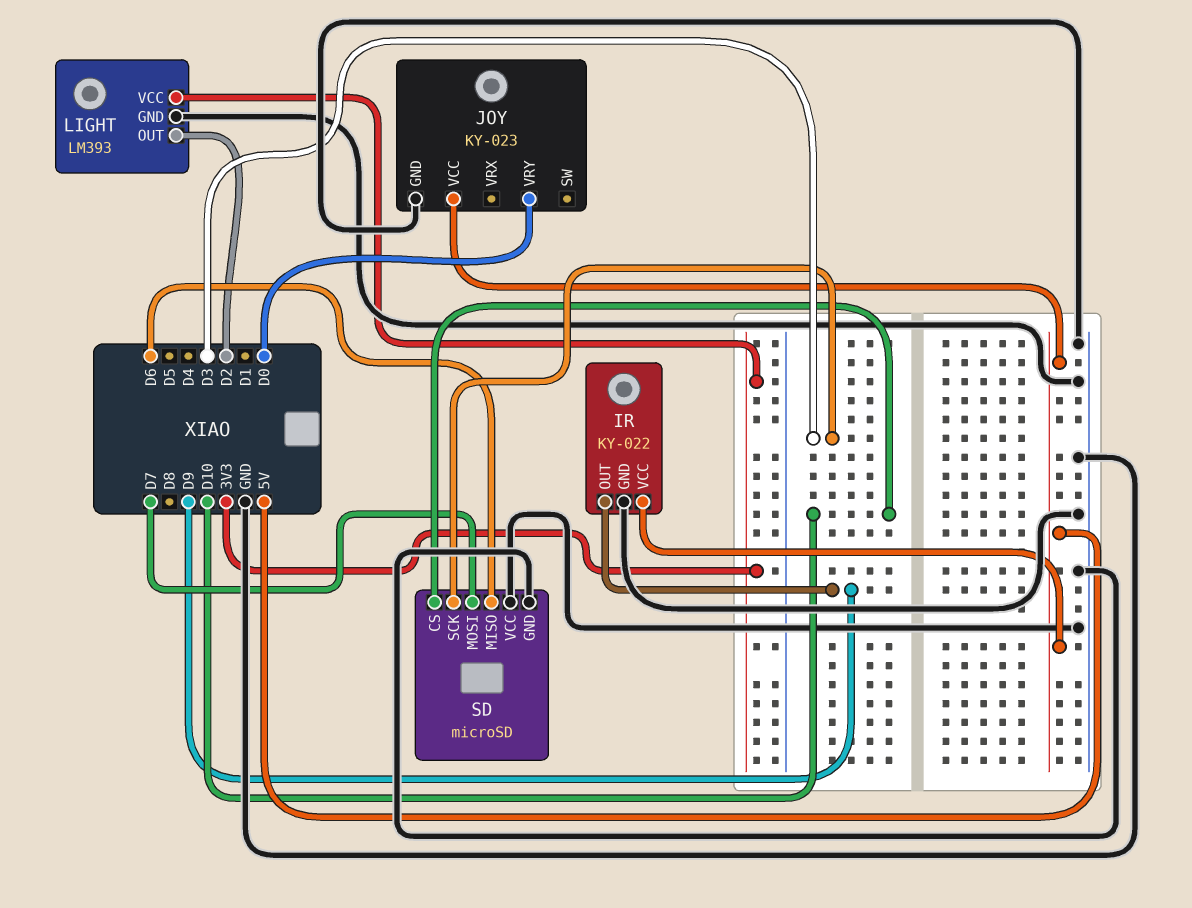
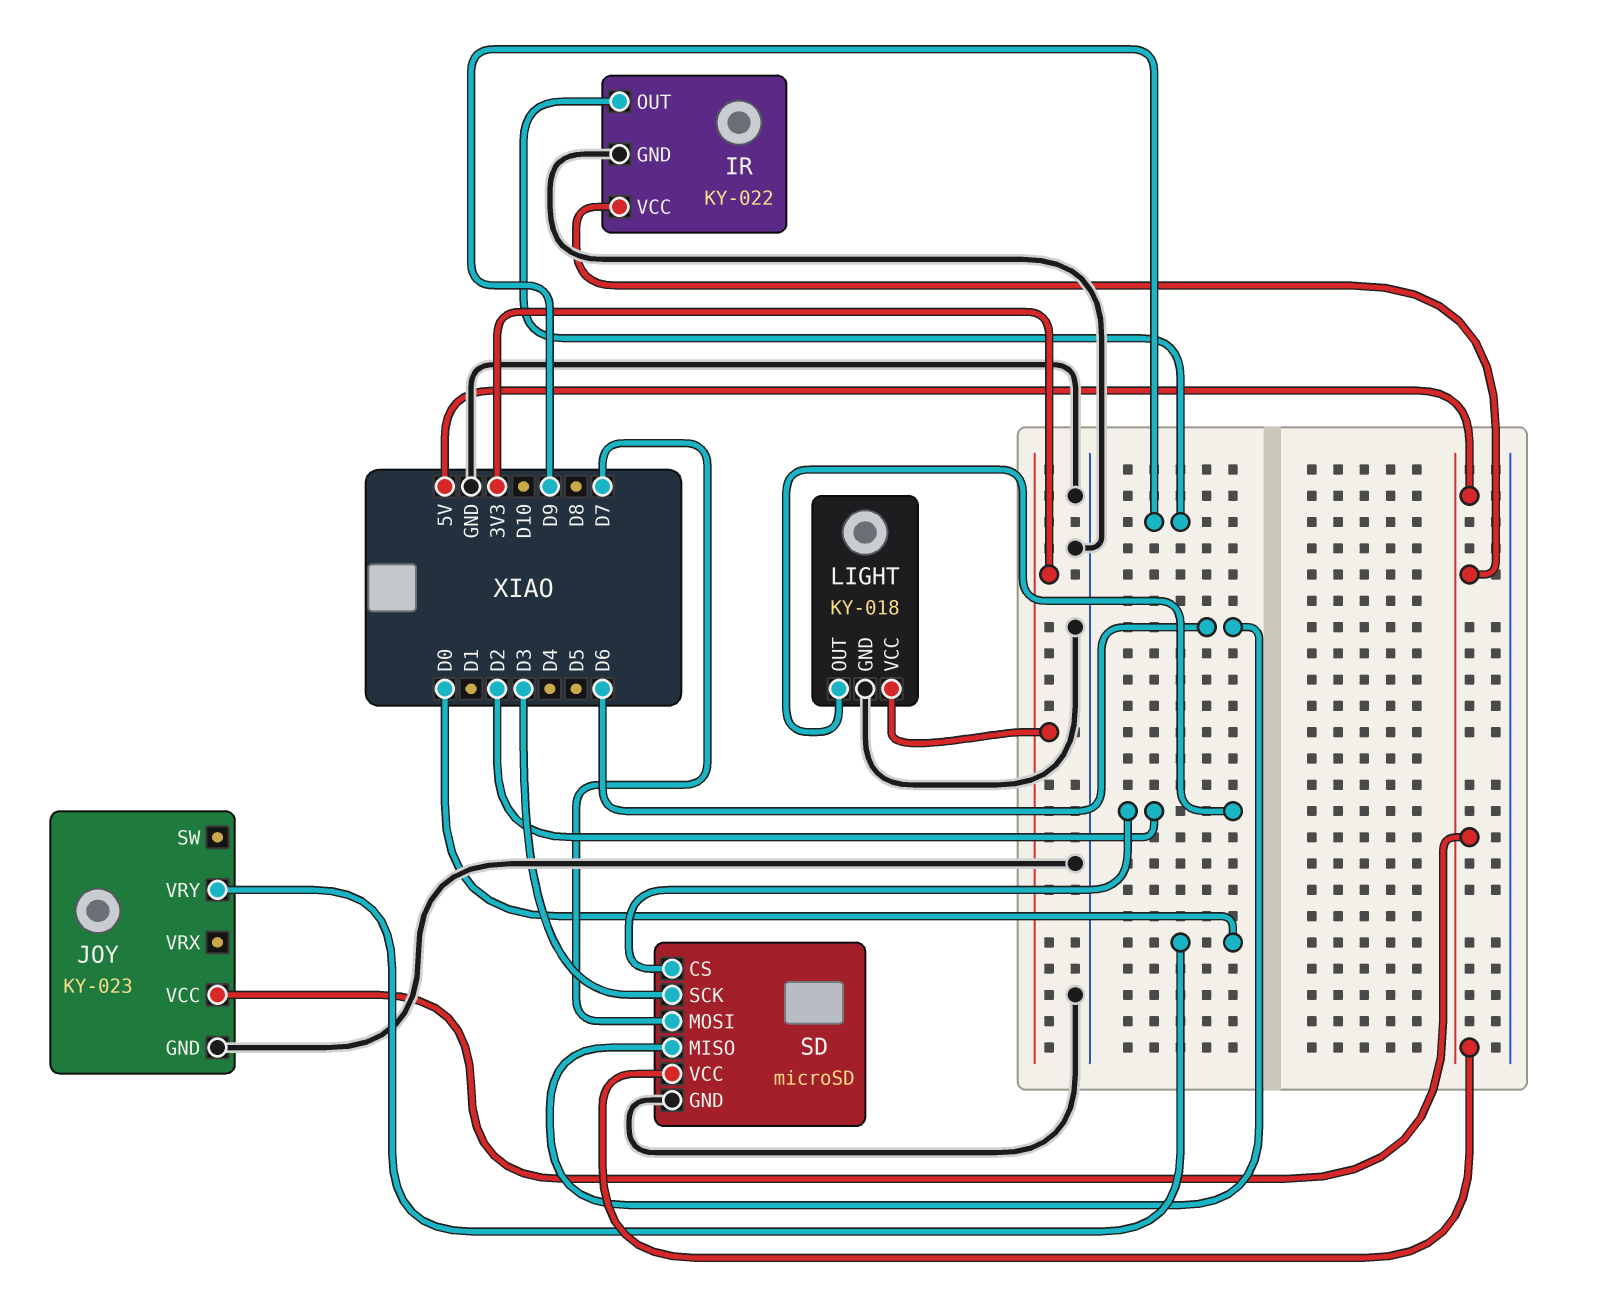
LIGHT: LM393 -> KY-018
SD pin CS: D10 -> D2
SD pin VCC: GND -> 5V

